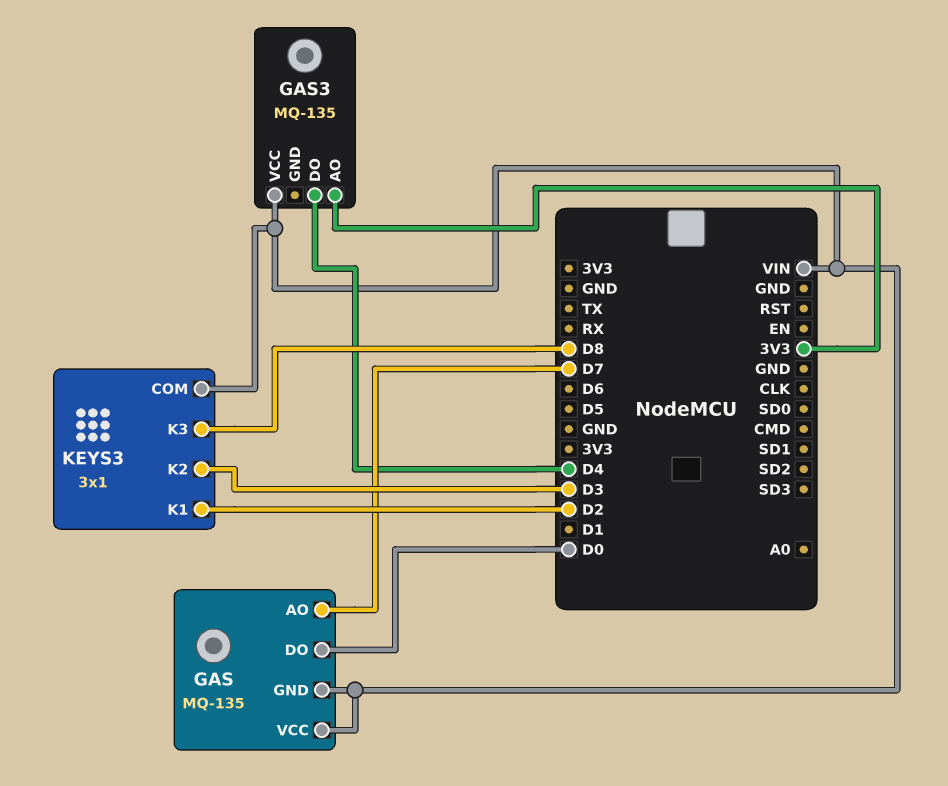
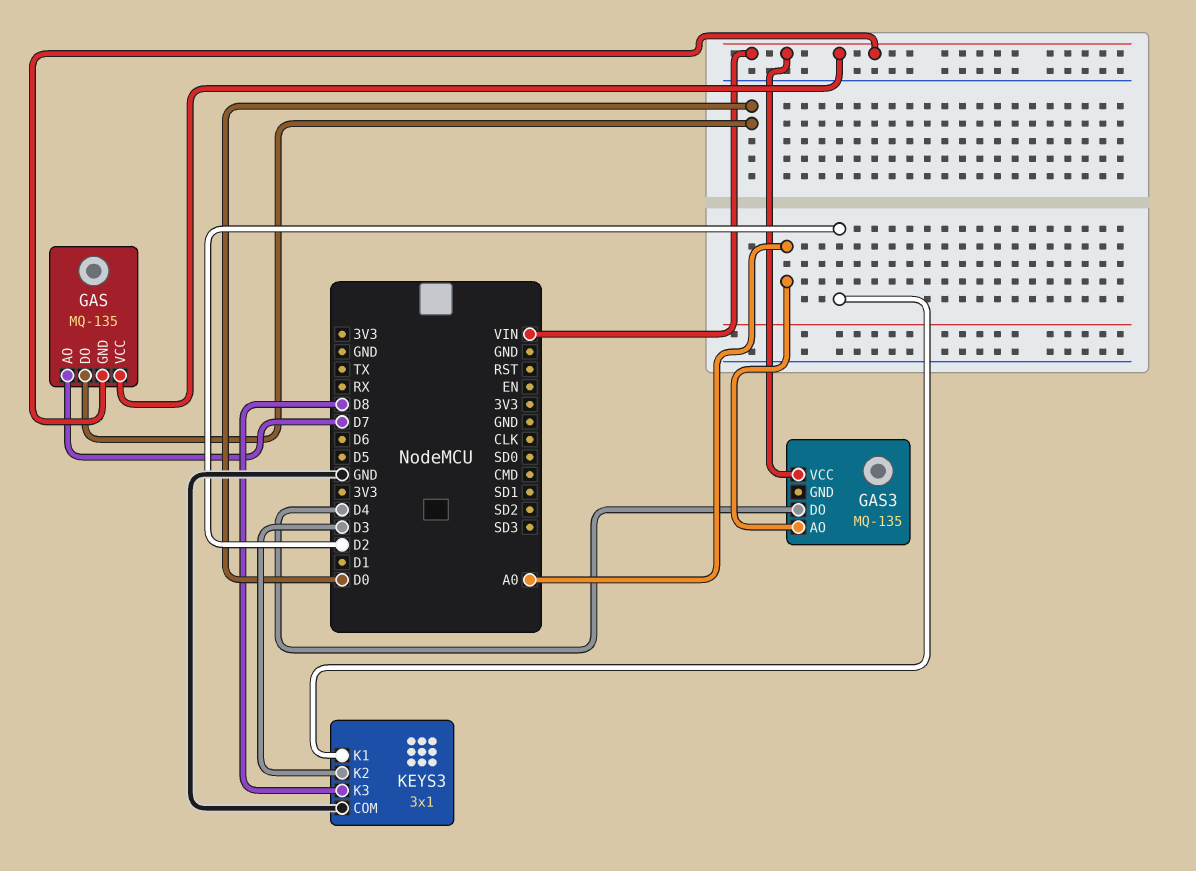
GAS3 pin AO: 3V3 -> A0
KEYS3 pin COM: VIN -> GND

